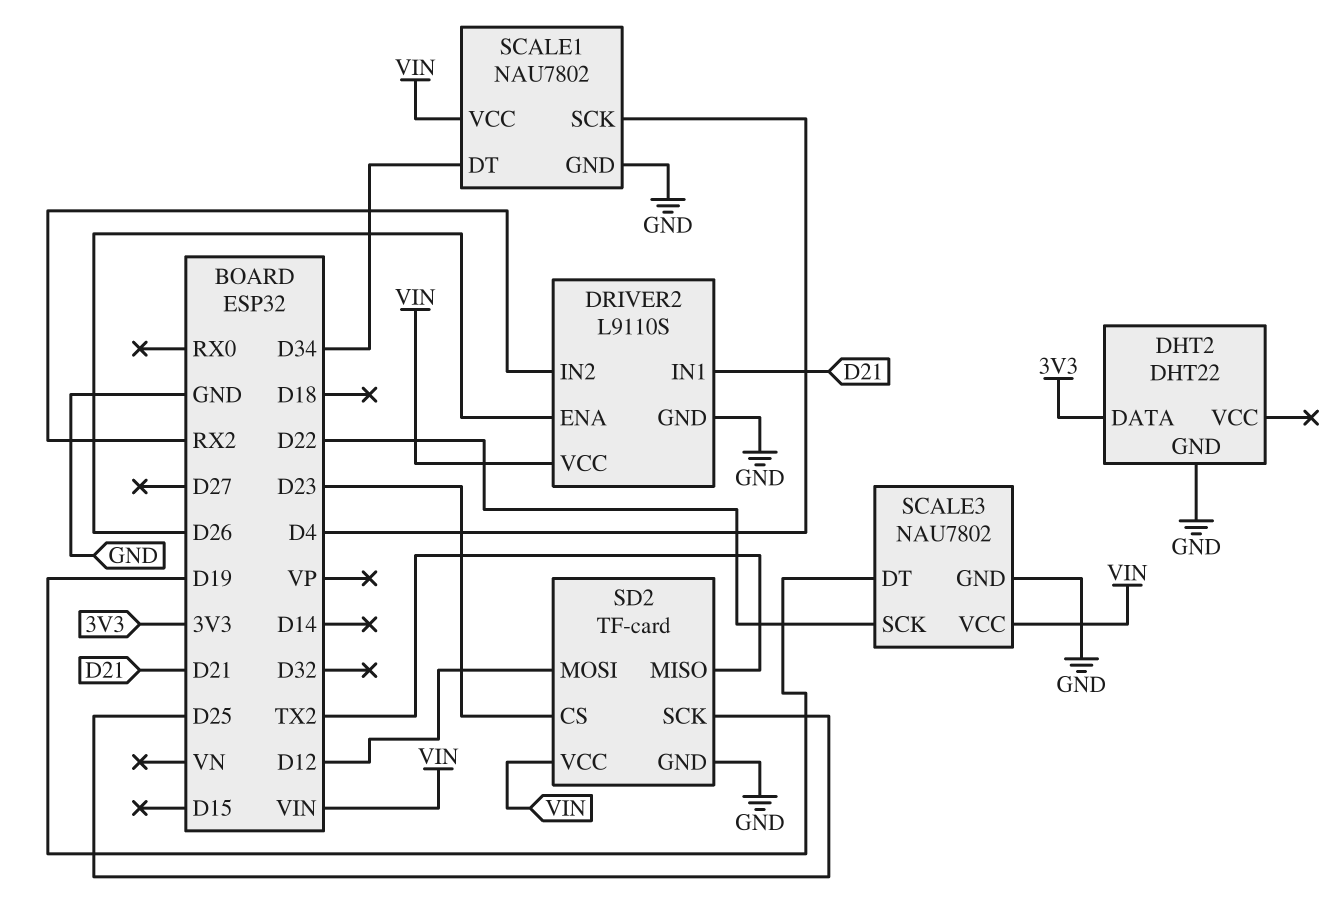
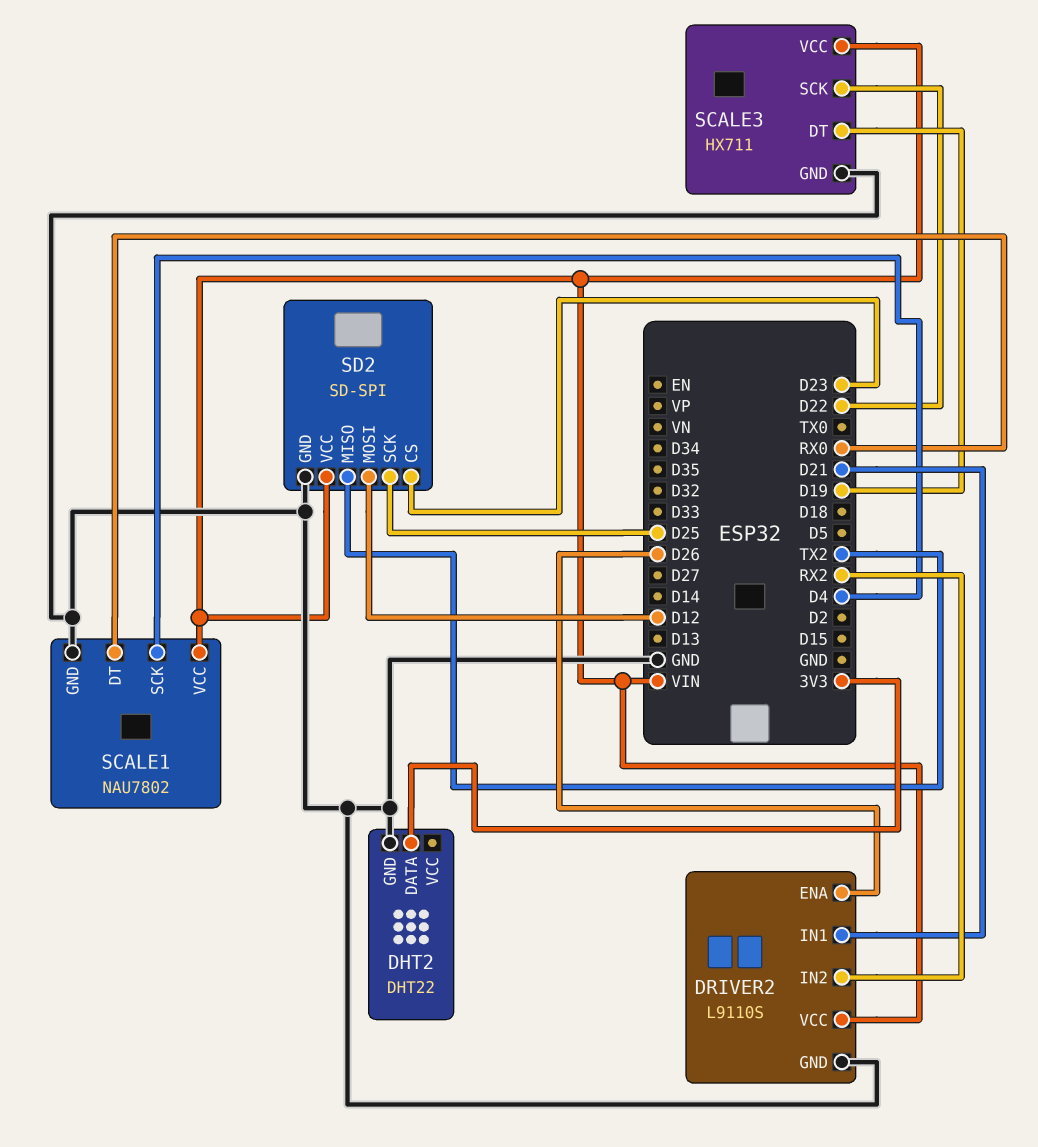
SCALE1 pin DT: D34 -> RX0
SCALE3: NAU7802 -> HX711
SD2: TF-card -> SD-SPI

